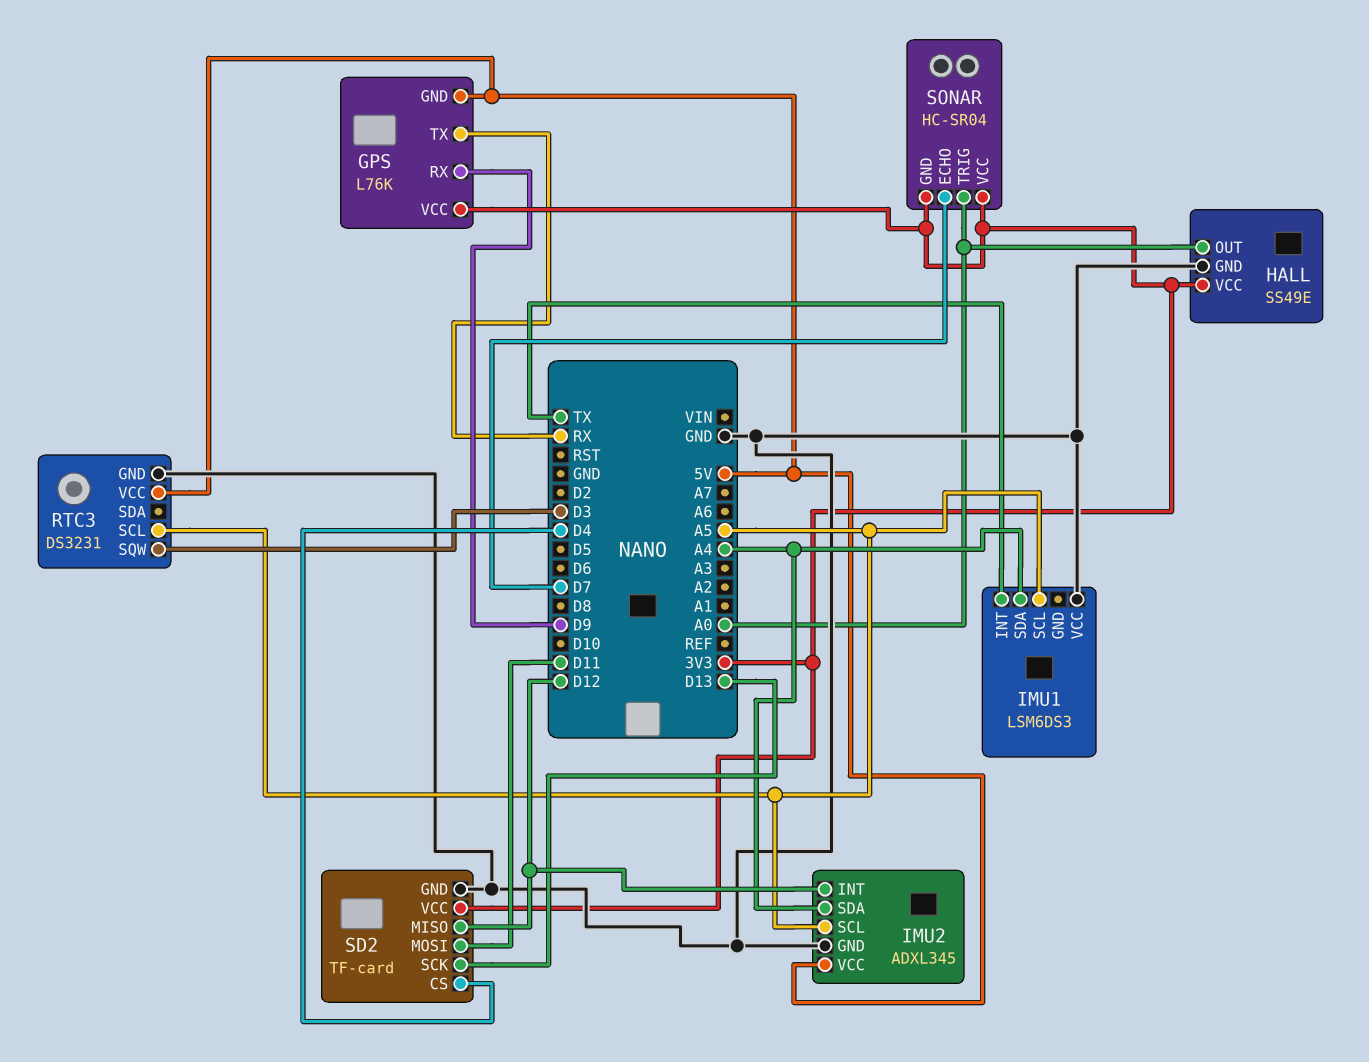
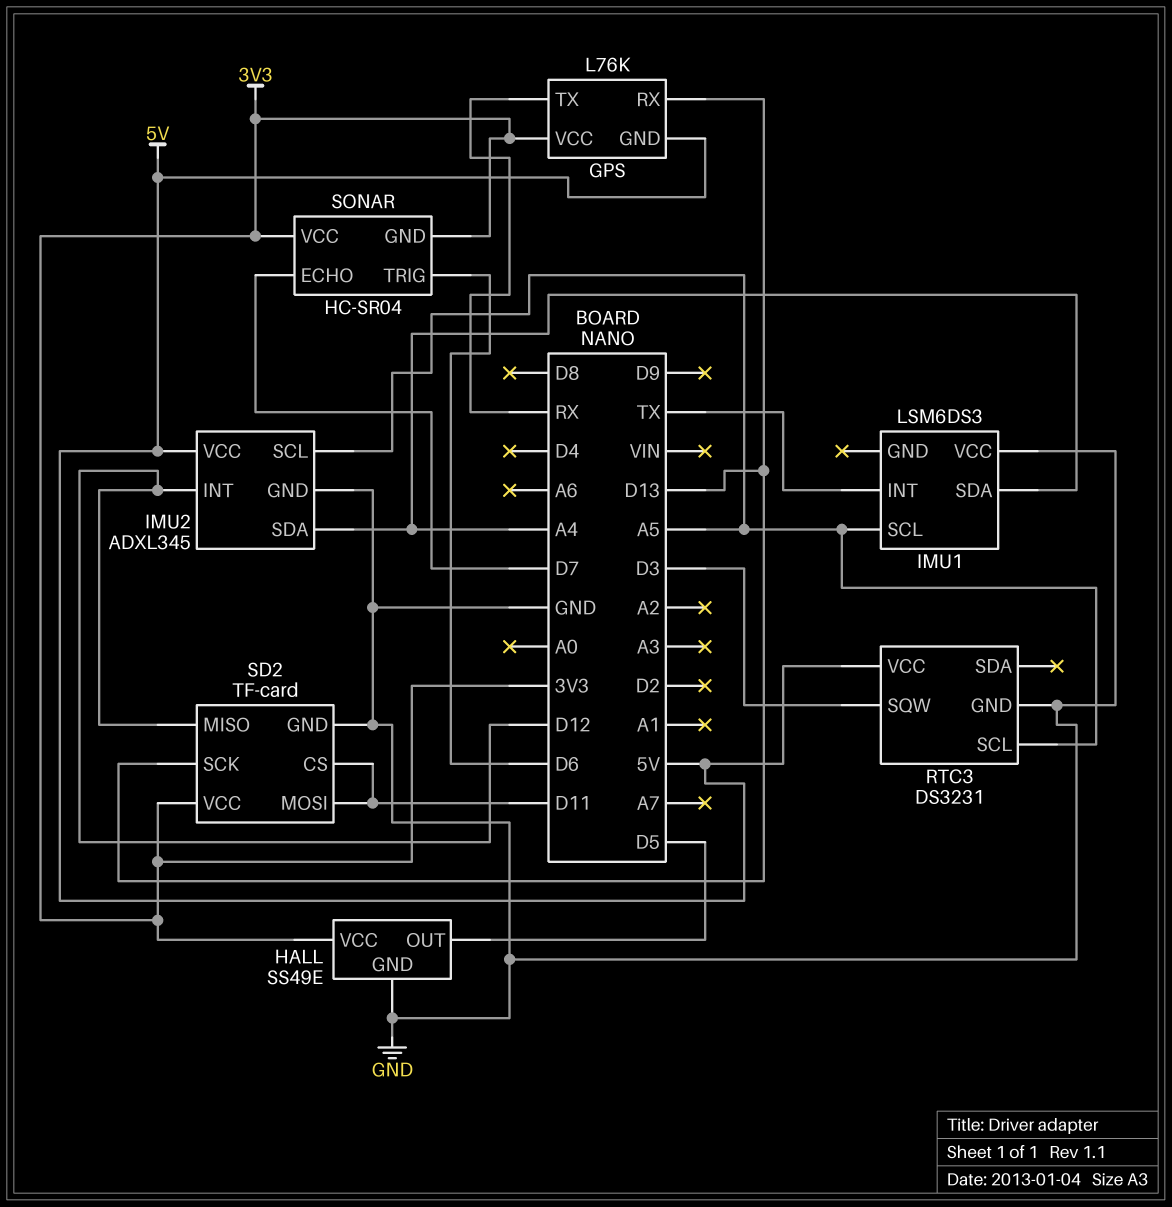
GPS pin RX: D9 -> D13
HALL pin OUT: A0 -> D5
SD2 pin CS: D4 -> D11
SONAR pin TRIG: A0 -> D6

